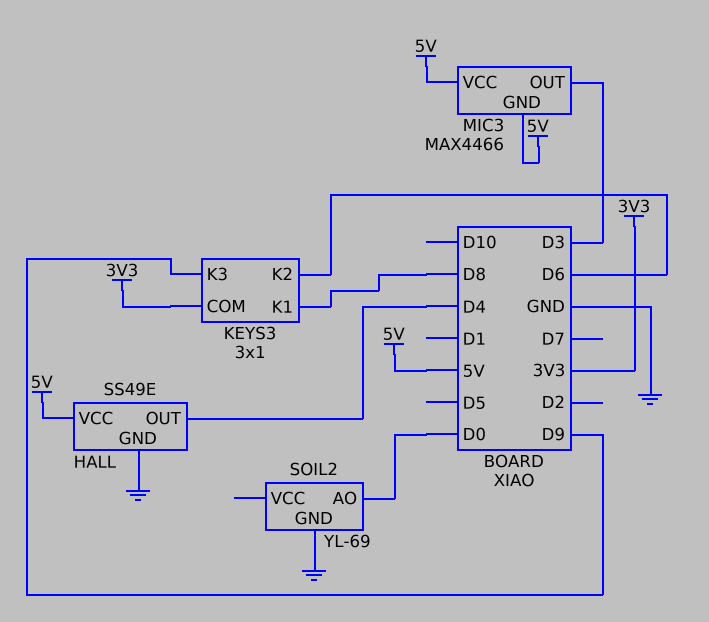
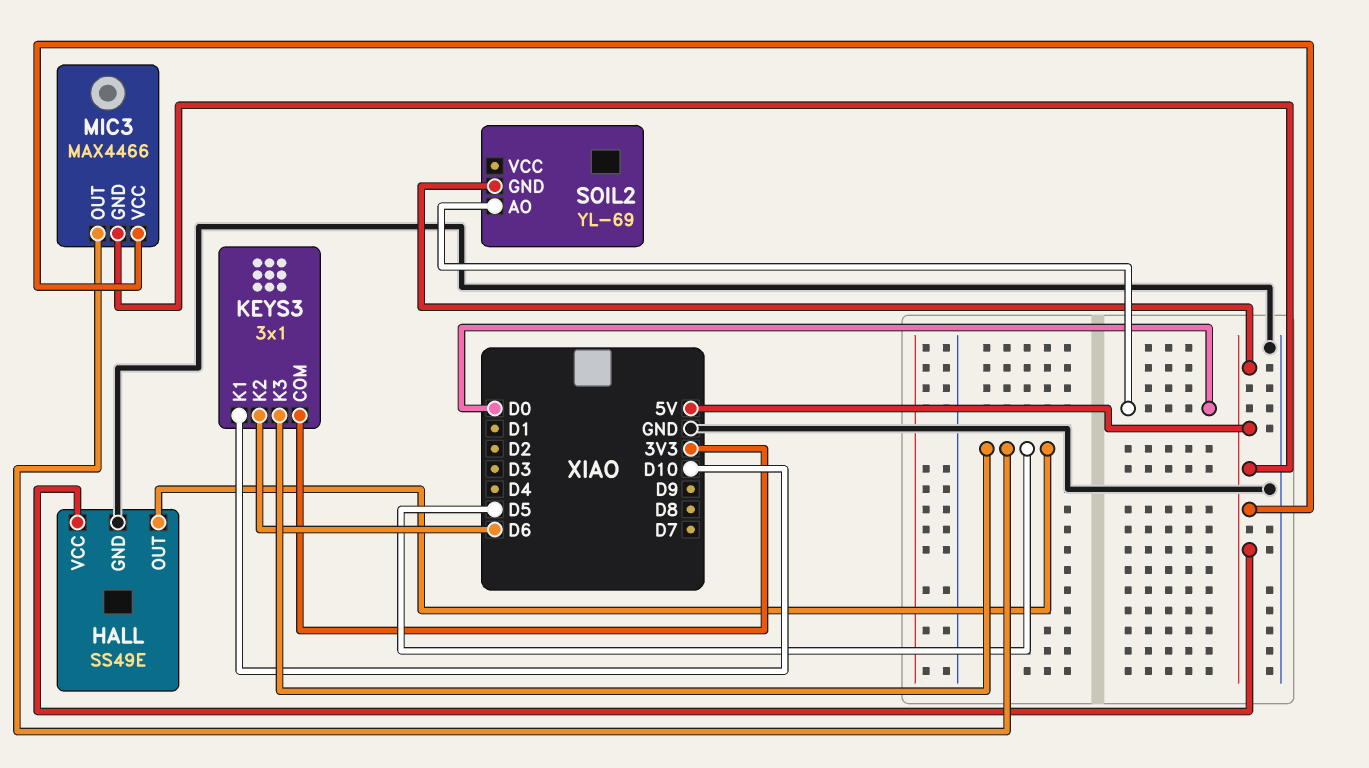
HALL pin OUT: D4 -> D5
KEYS3 pin K1: D8 -> D10
KEYS3 pin K3: D9 -> D5
MIC3 pin OUT: D3 -> D5
SOIL2 pin GND: GND -> 5V

